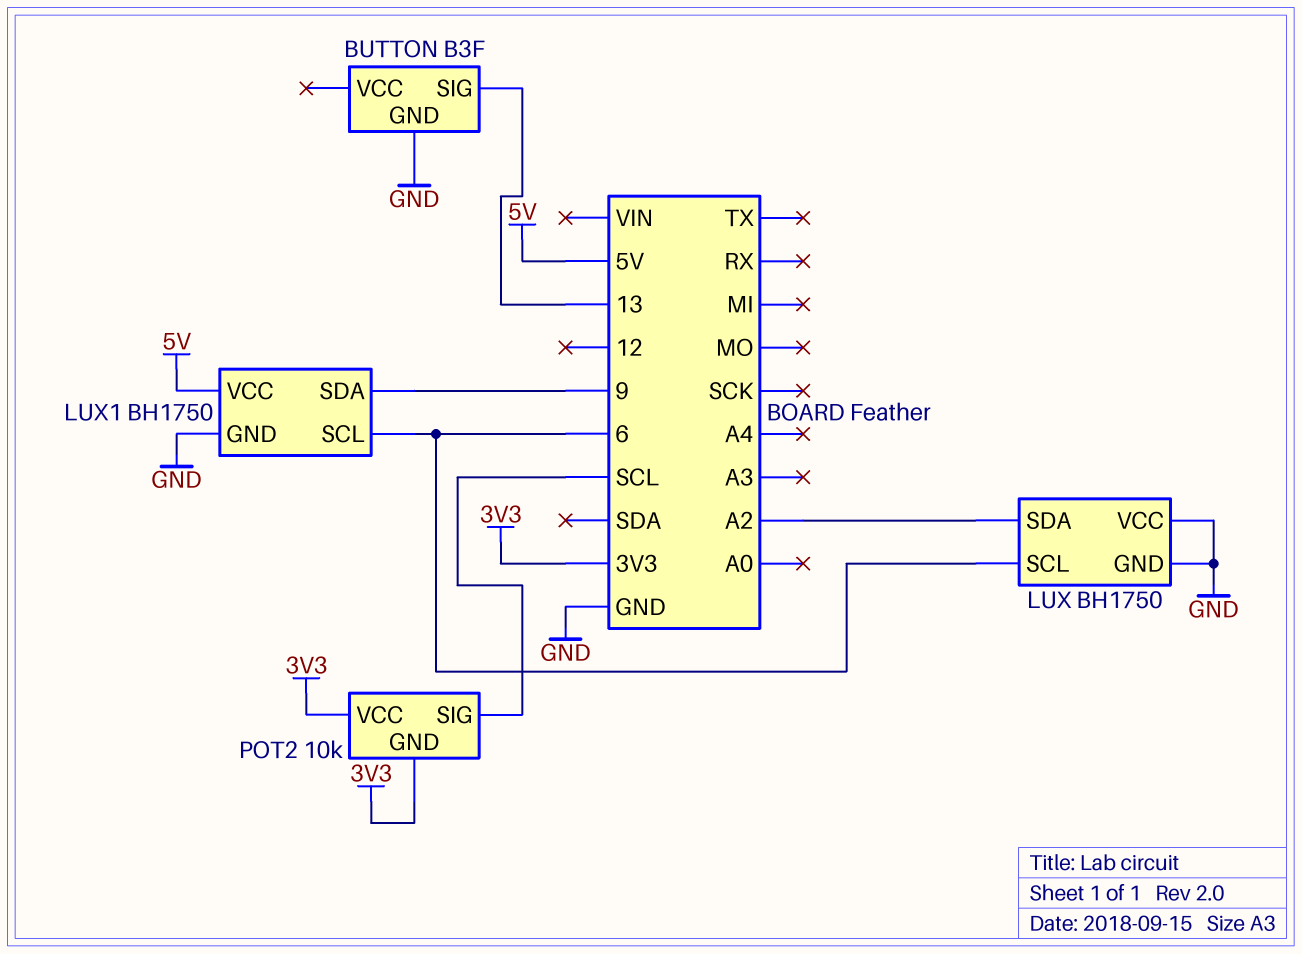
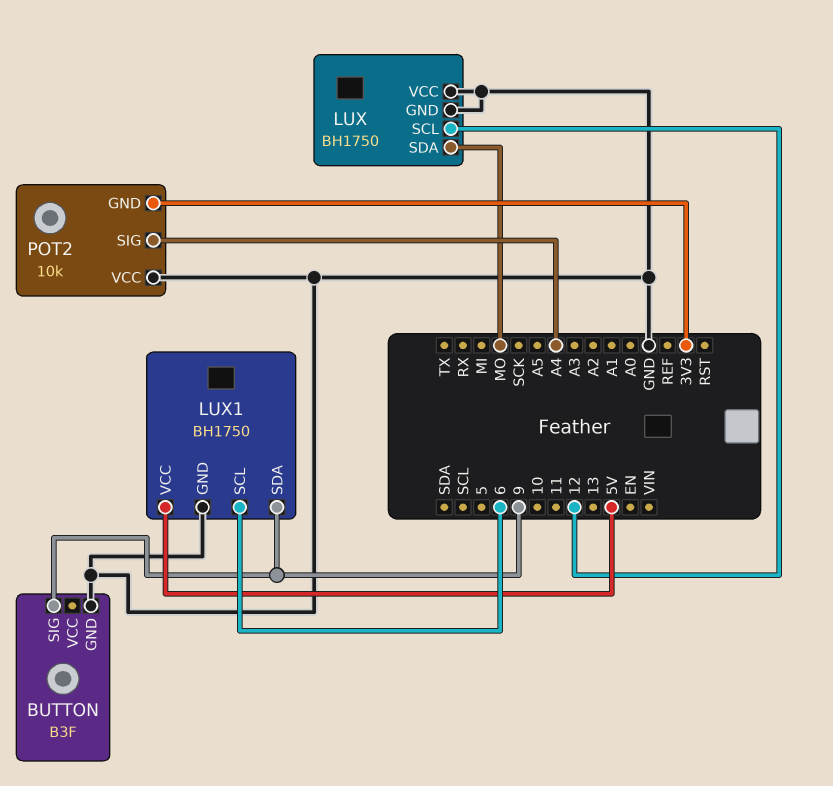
BUTTON pin SIG: 13 -> 9
LUX pin SCL: 6 -> 12
LUX pin SDA: A2 -> MO
POT2 pin SIG: SCL -> A4
POT2 pin VCC: 3V3 -> GND

